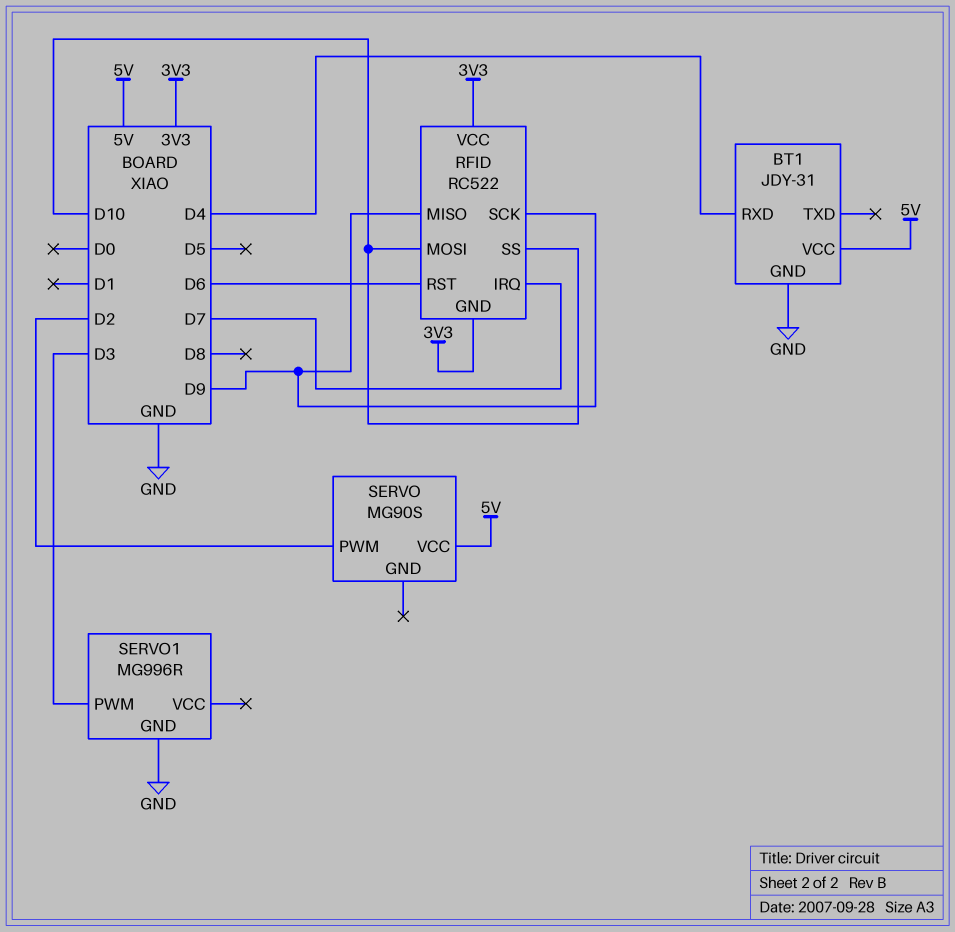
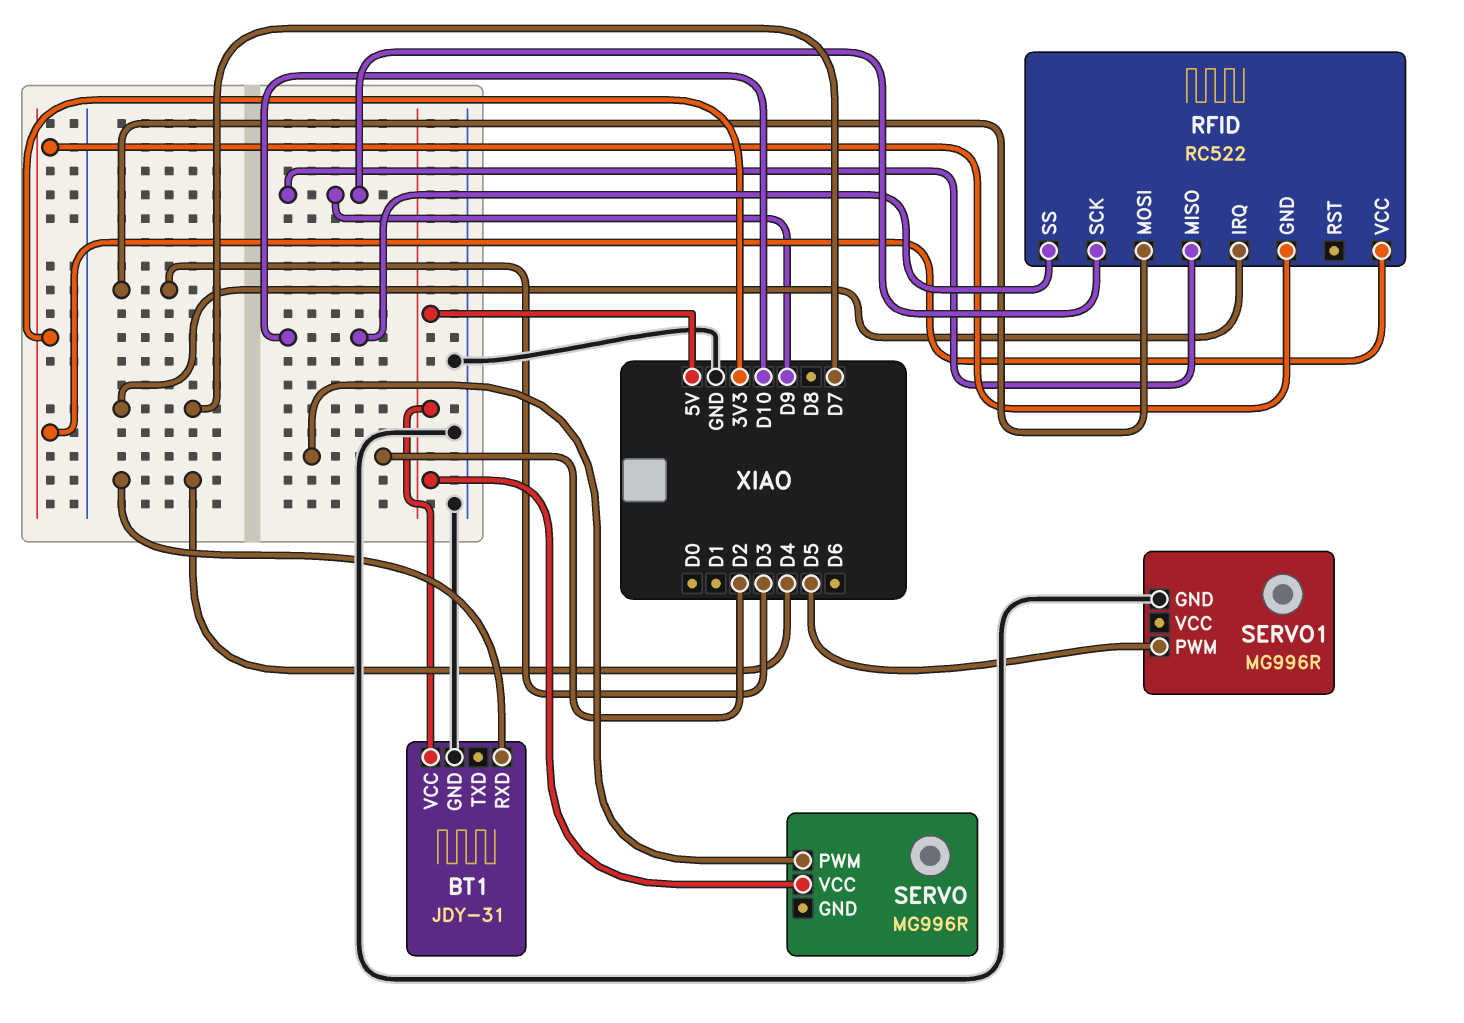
RFID pin MOSI: D10 -> D3
RFID pin RST: D6 -> none
SERVO: MG90S -> MG996R
SERVO1 pin PWM: D3 -> D5

